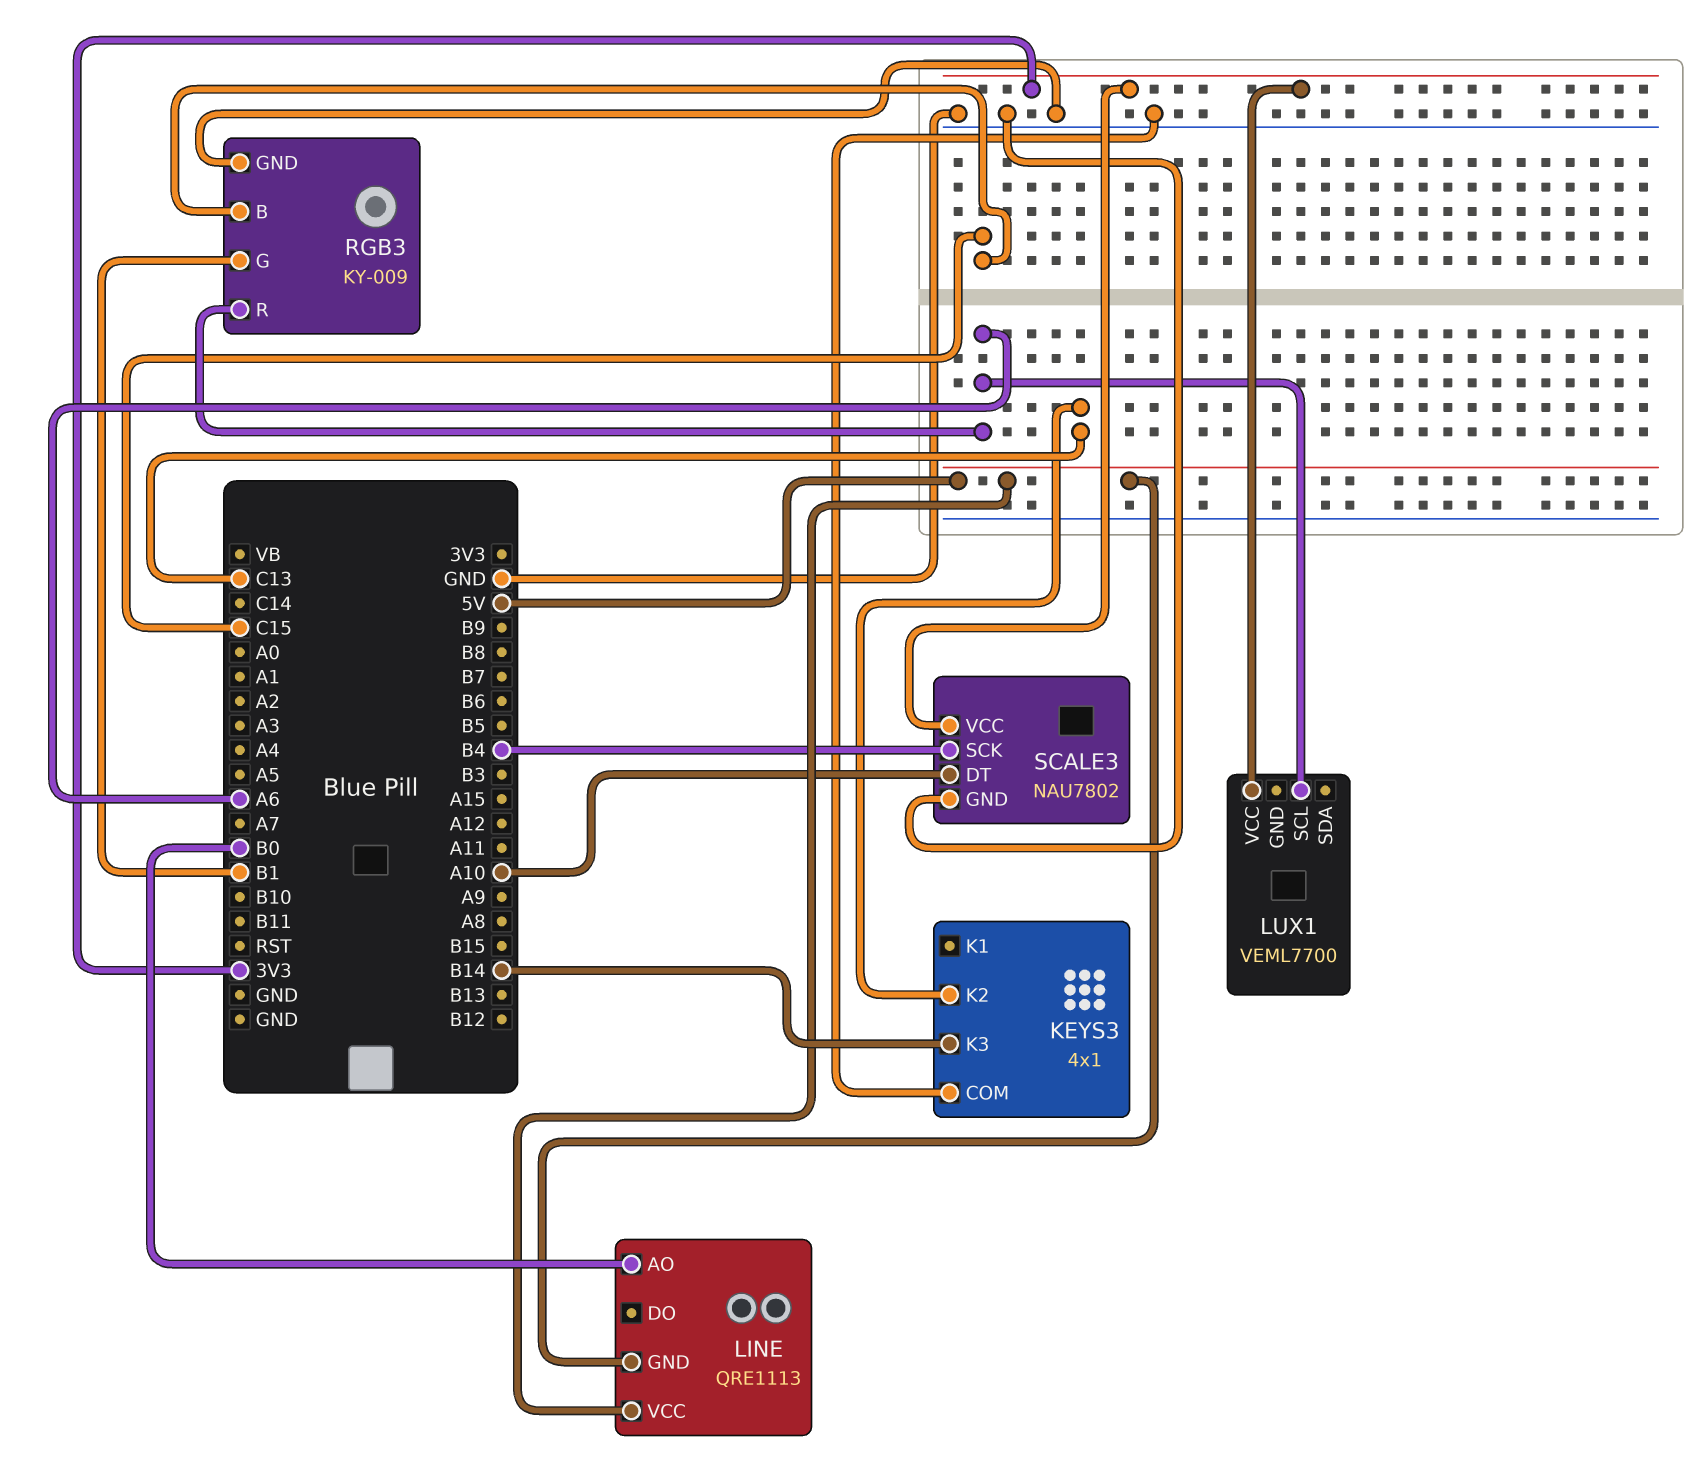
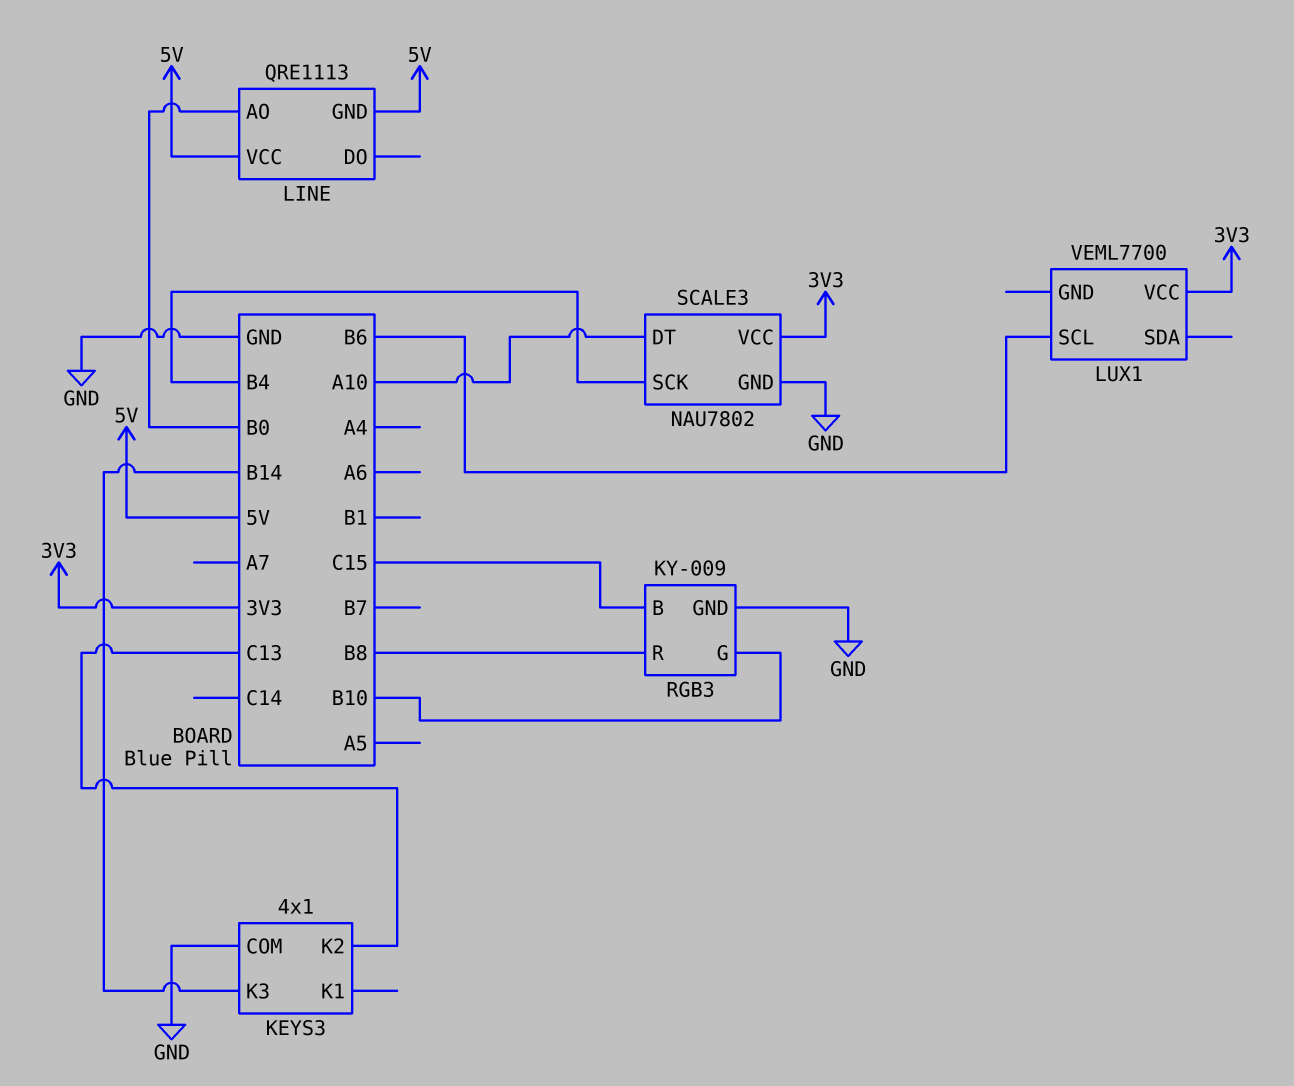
LUX1 pin SCL: A6 -> B6
RGB3 pin G: B1 -> B10
RGB3 pin R: A6 -> B8

